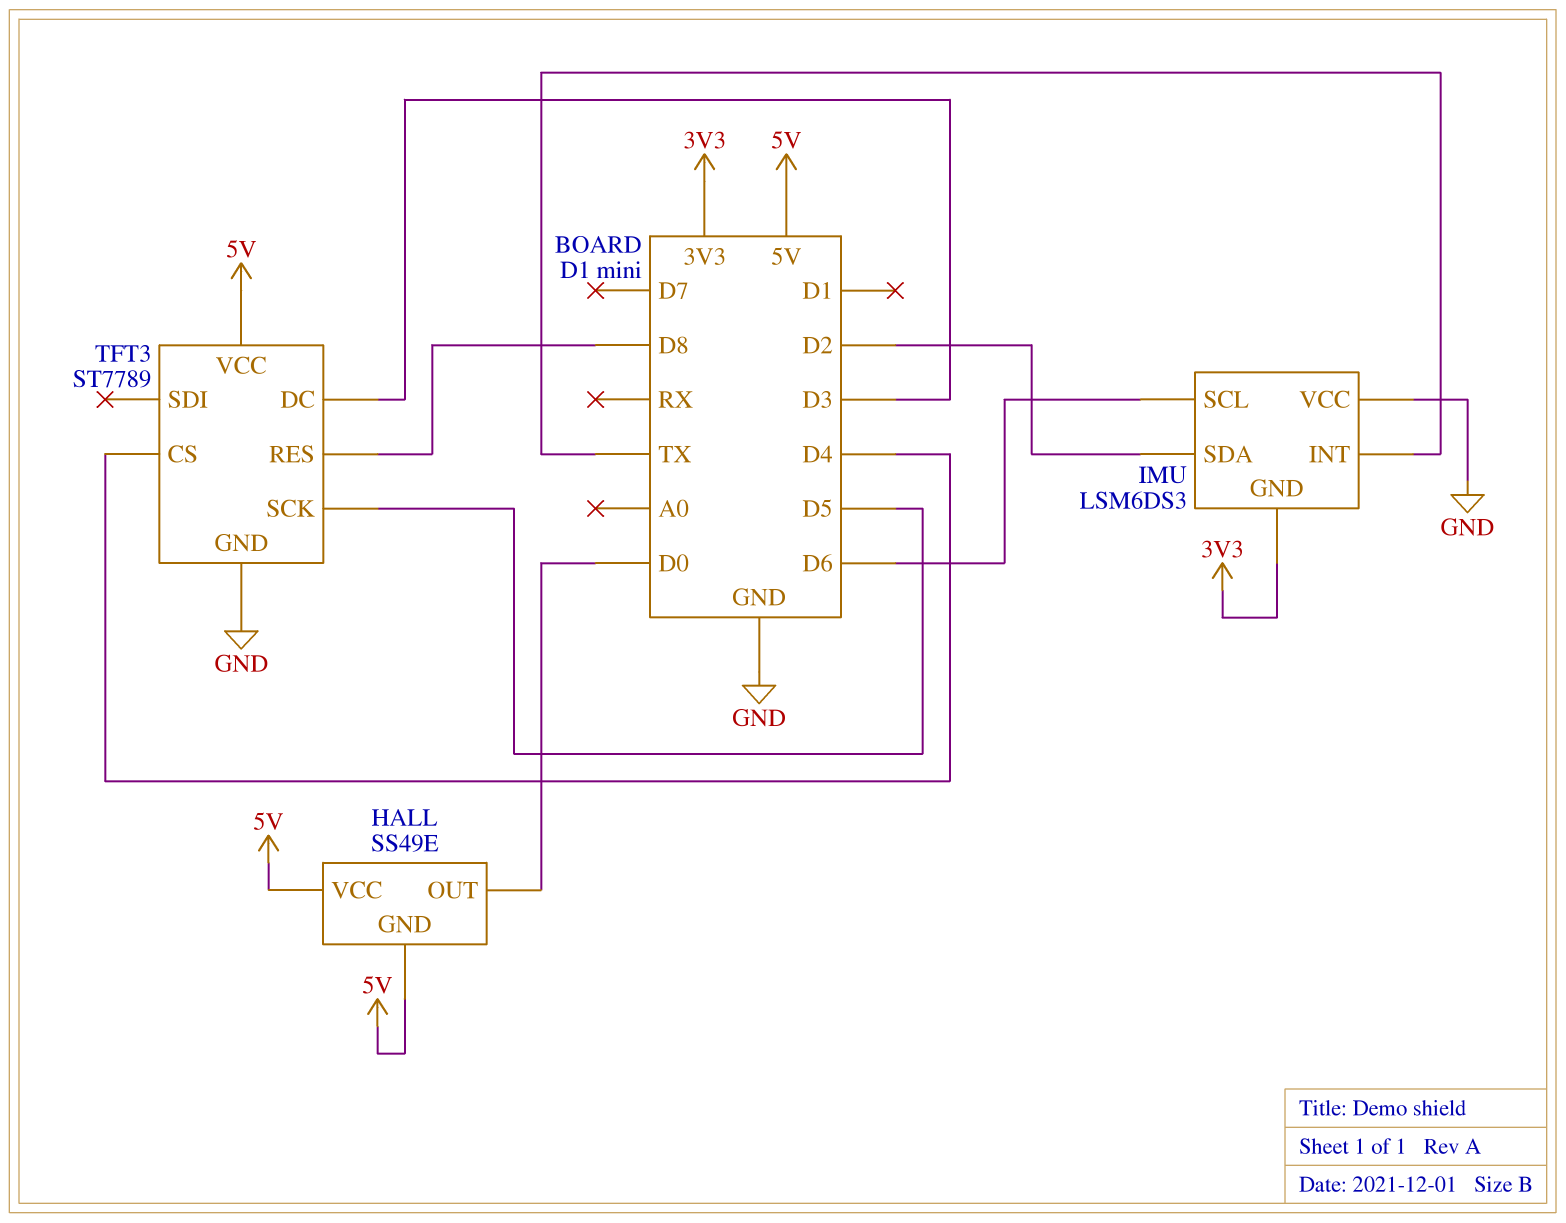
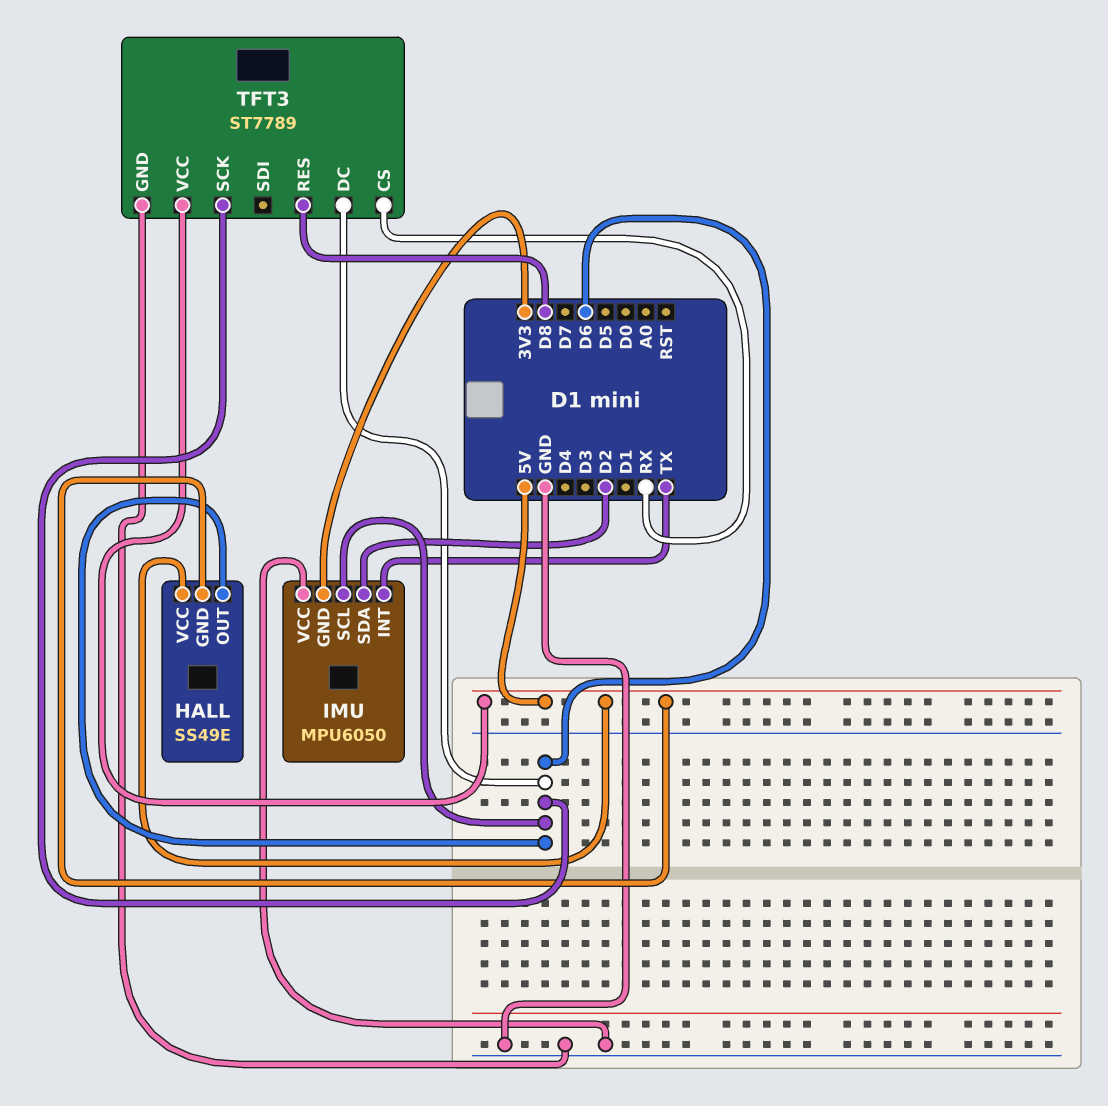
HALL pin OUT: D0 -> D6
IMU: LSM6DS3 -> MPU6050
TFT3 pin CS: D4 -> RX
TFT3 pin DC: D3 -> D6
TFT3 pin SCK: D5 -> D6

